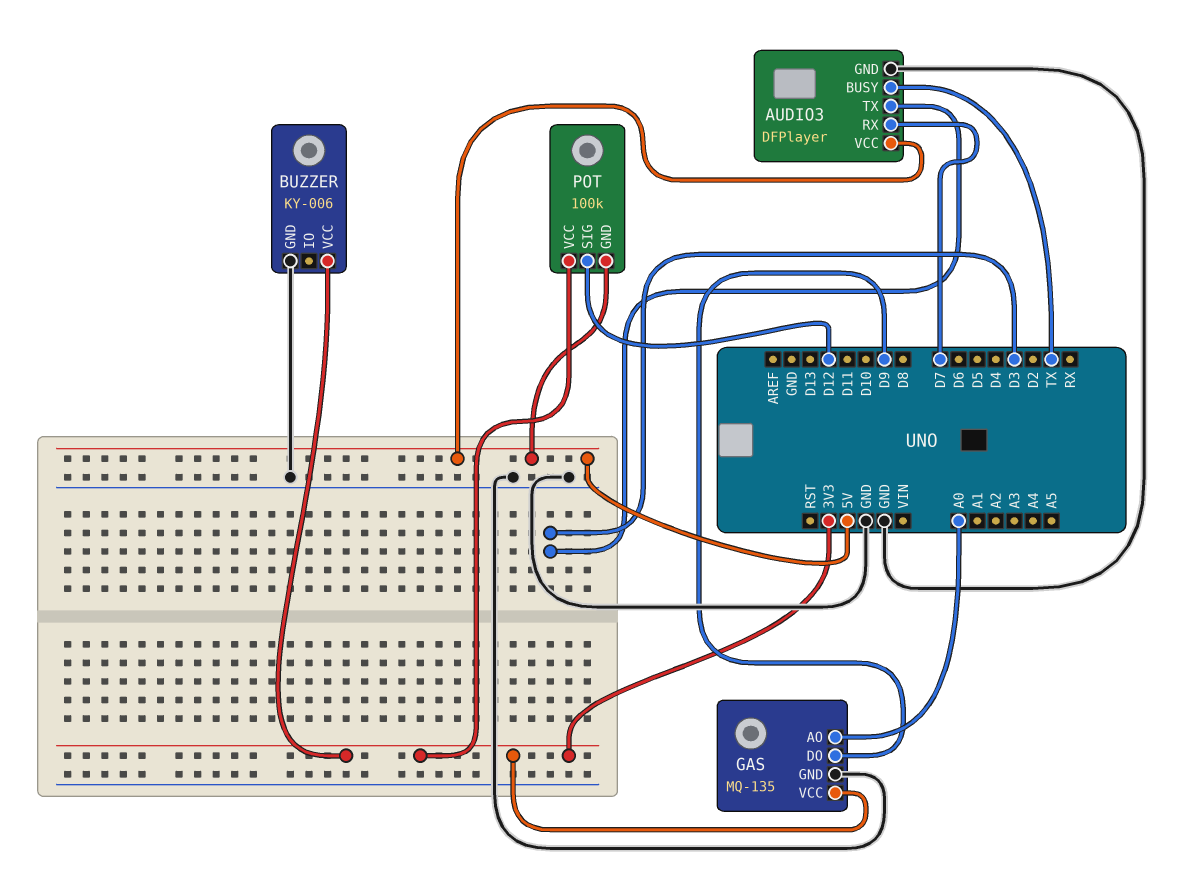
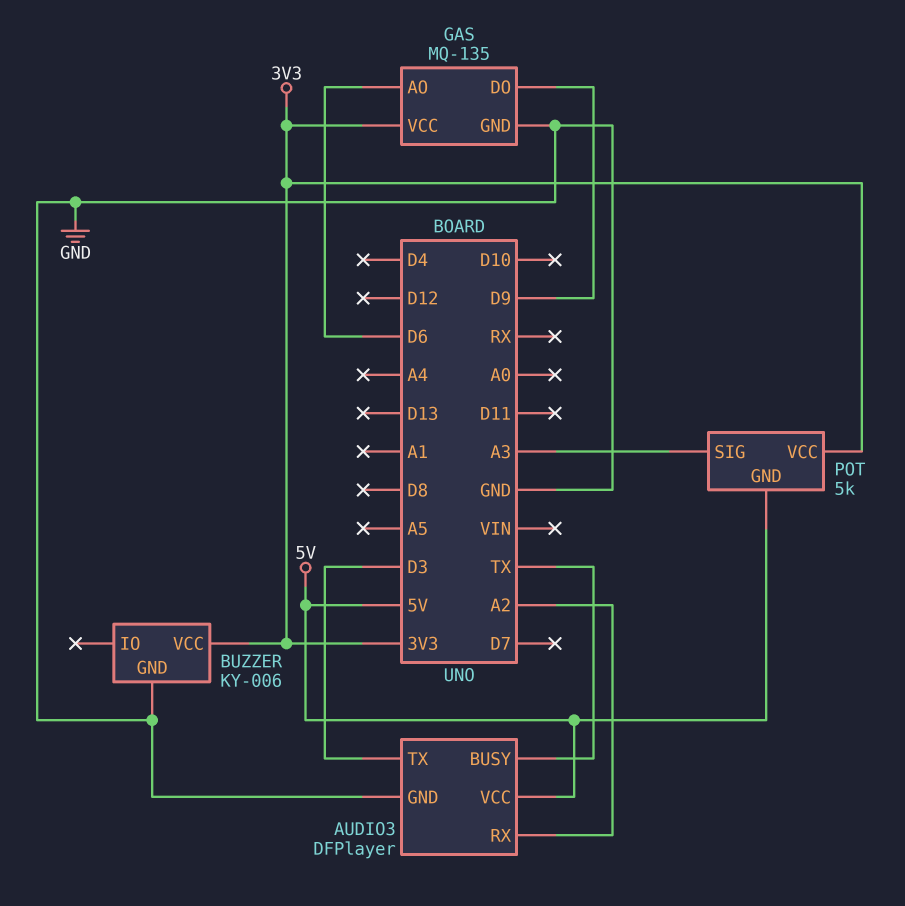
AUDIO3 pin RX: D7 -> A2
GAS pin AO: A0 -> D6
POT: 100k -> 5k
POT pin SIG: D12 -> A3

